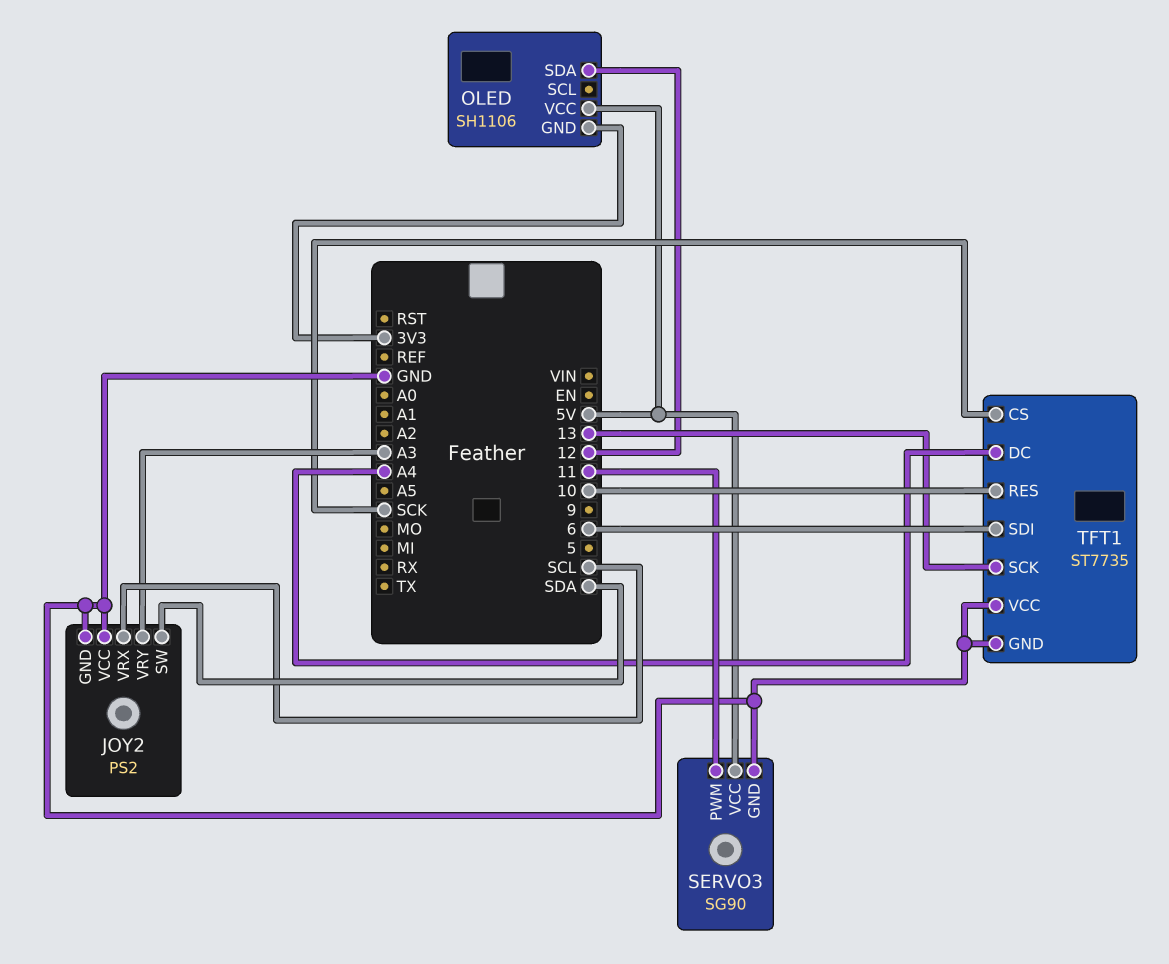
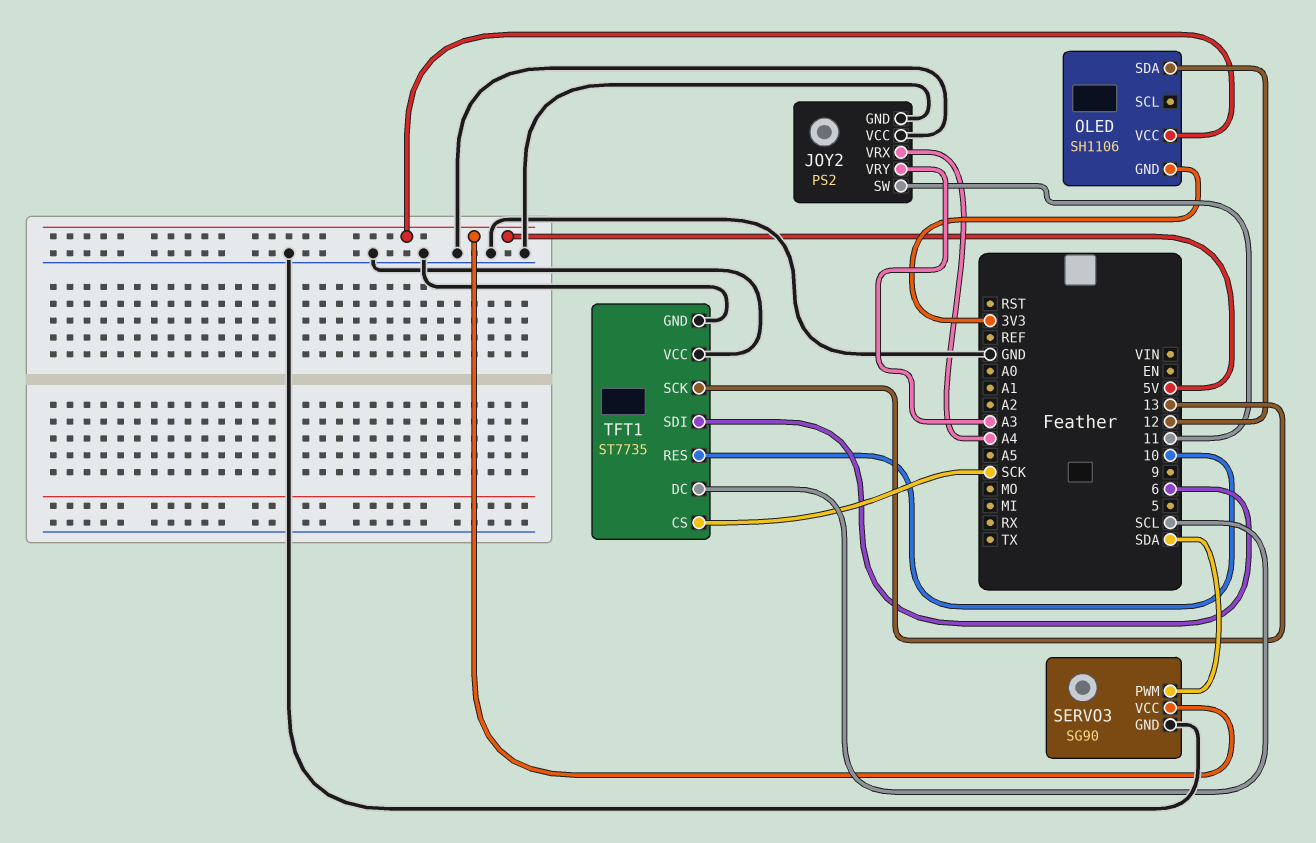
JOY2 pin SW: SDA -> 11
JOY2 pin VRX: SCL -> A4
SERVO3 pin PWM: 11 -> SDA
TFT1 pin DC: A4 -> SCL

